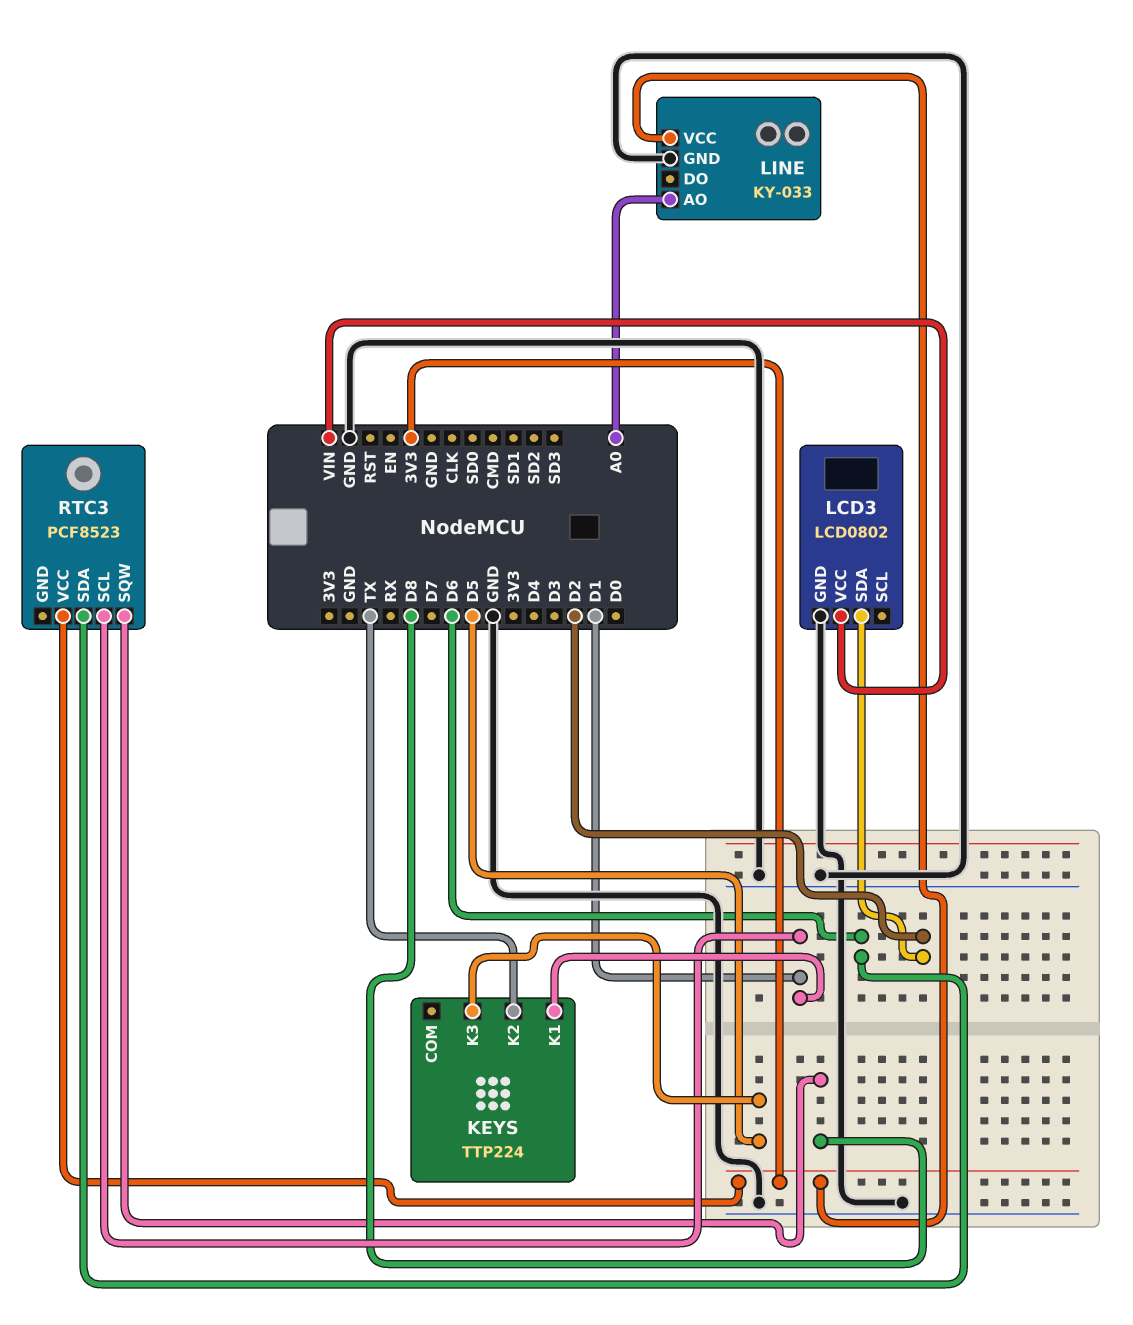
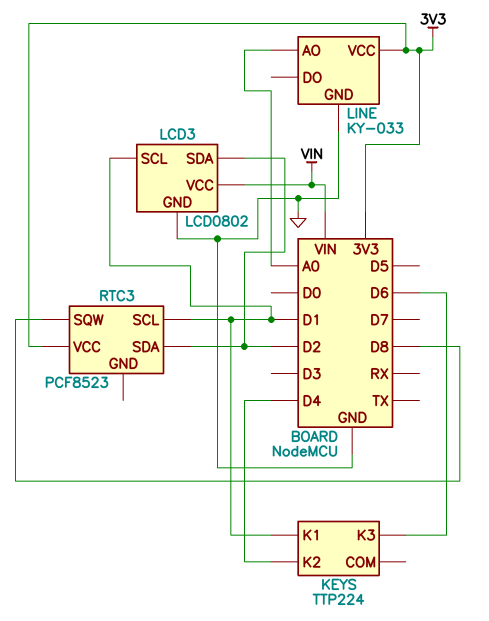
KEYS pin K2: TX -> D4
KEYS pin K3: D5 -> D6
LCD3 pin SCL: none -> D1
RTC3 pin SDA: D6 -> D2

